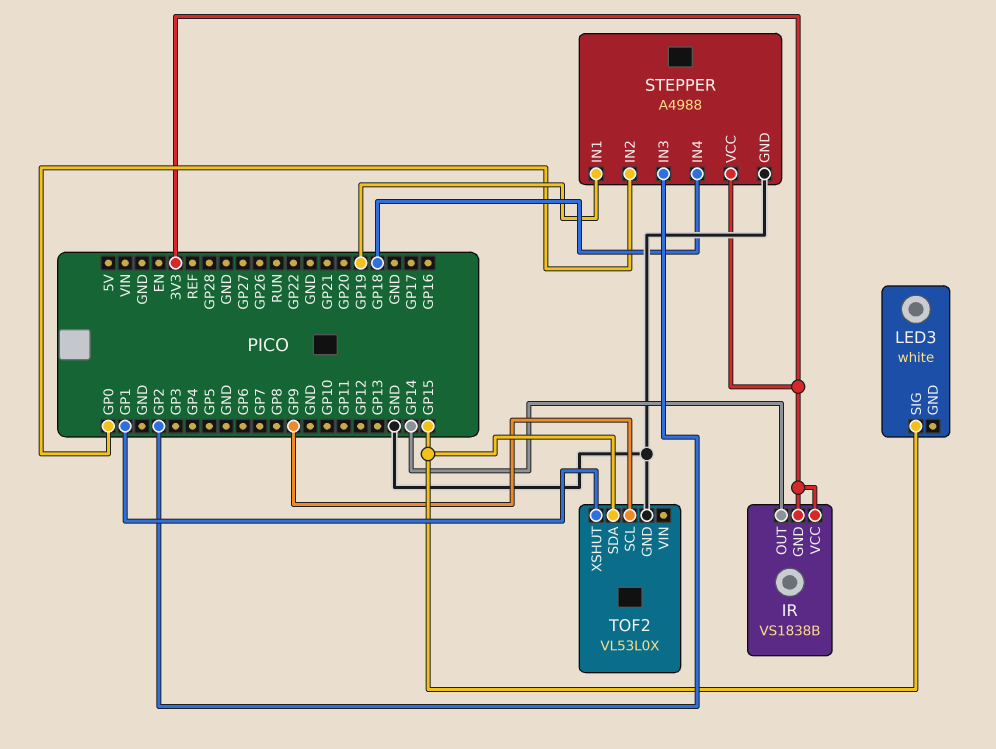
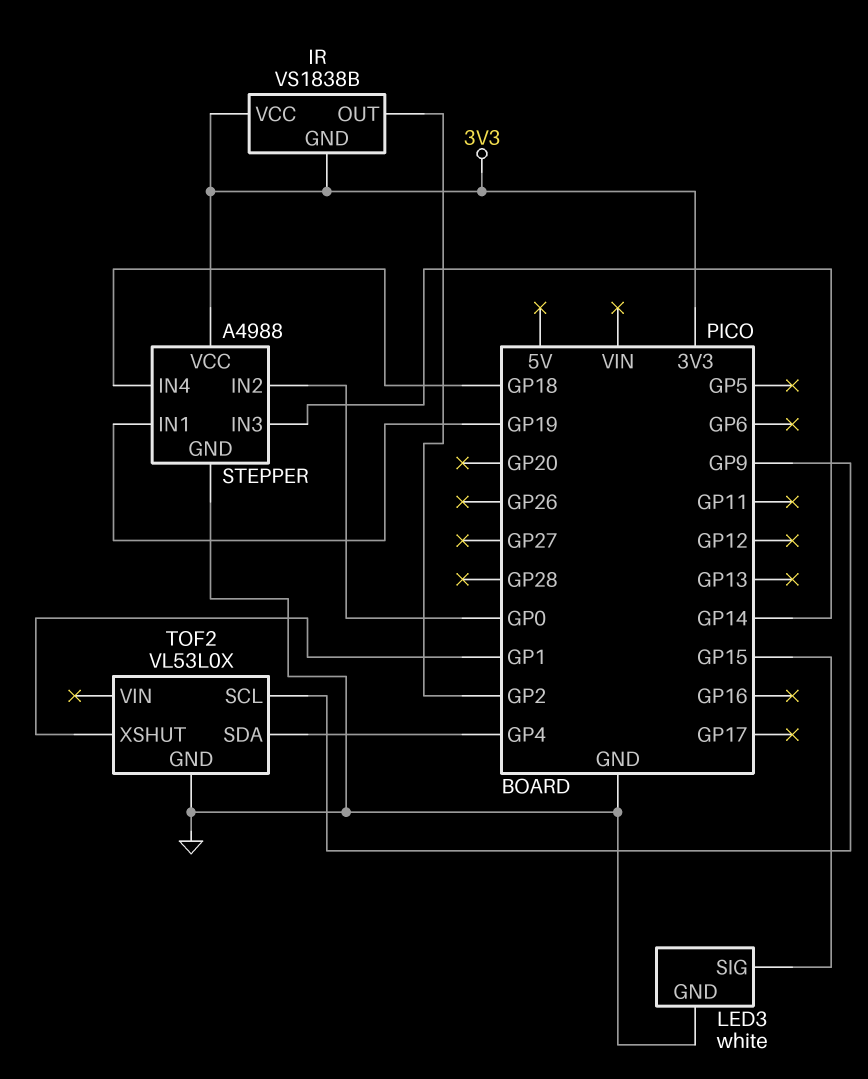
IR pin OUT: GP14 -> GP2
LED3 pin GND: none -> GND
STEPPER pin IN3: GP2 -> GP14
TOF2 pin SDA: GP15 -> GP4

